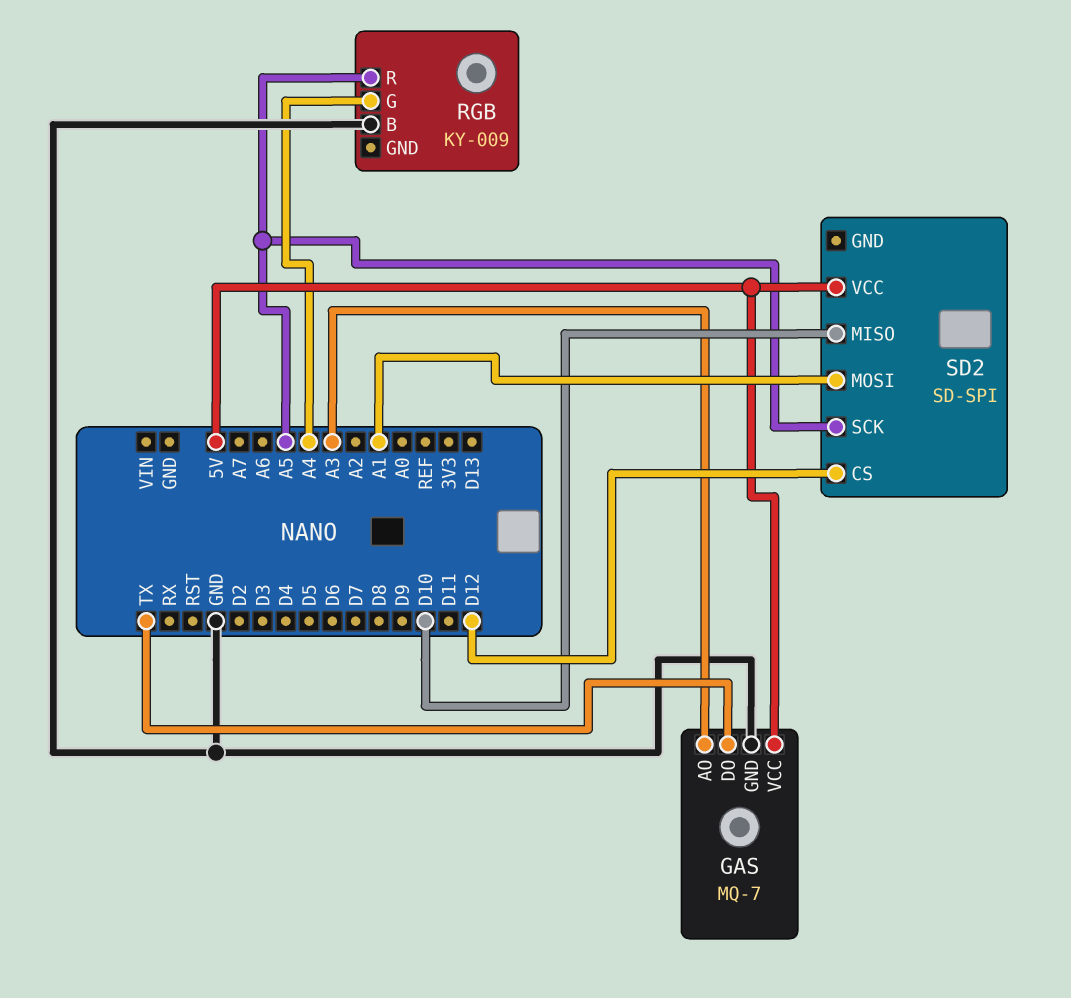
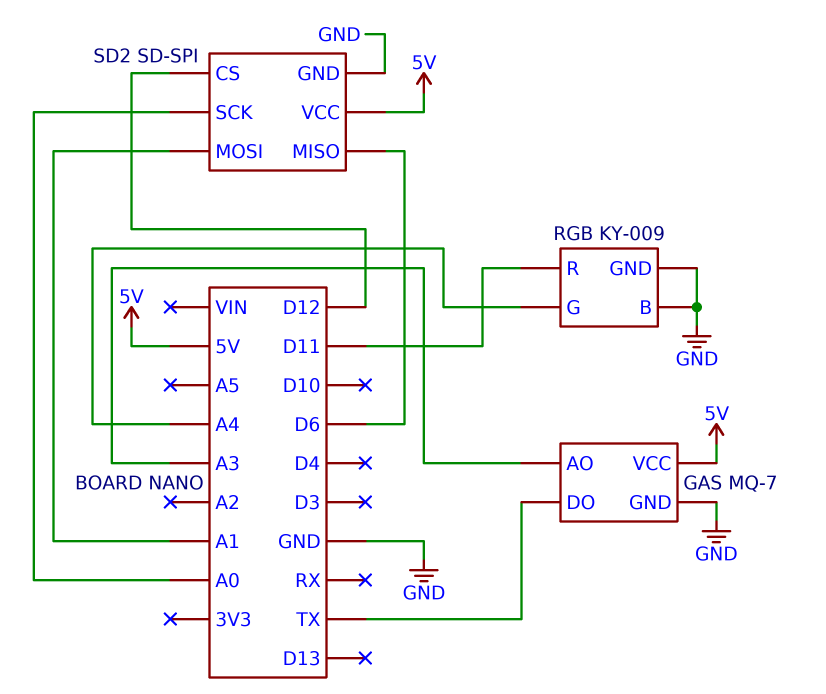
RGB pin GND: none -> GND
RGB pin R: A5 -> D11
SD2 pin GND: none -> GND
SD2 pin MISO: D10 -> D6
SD2 pin SCK: A5 -> A0

